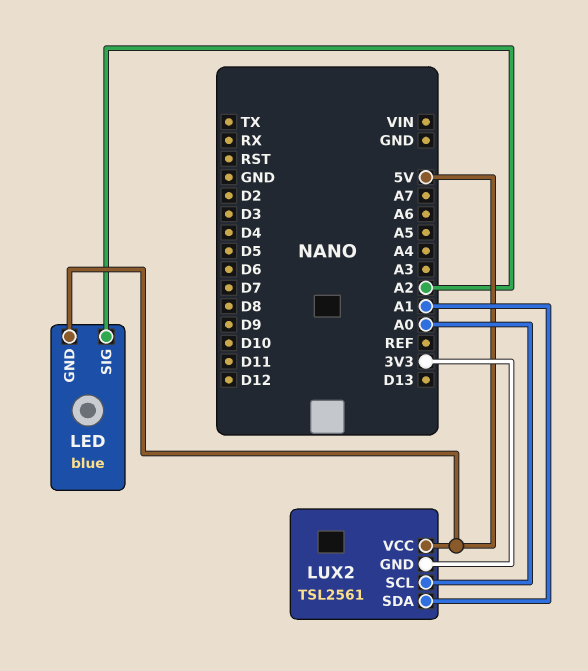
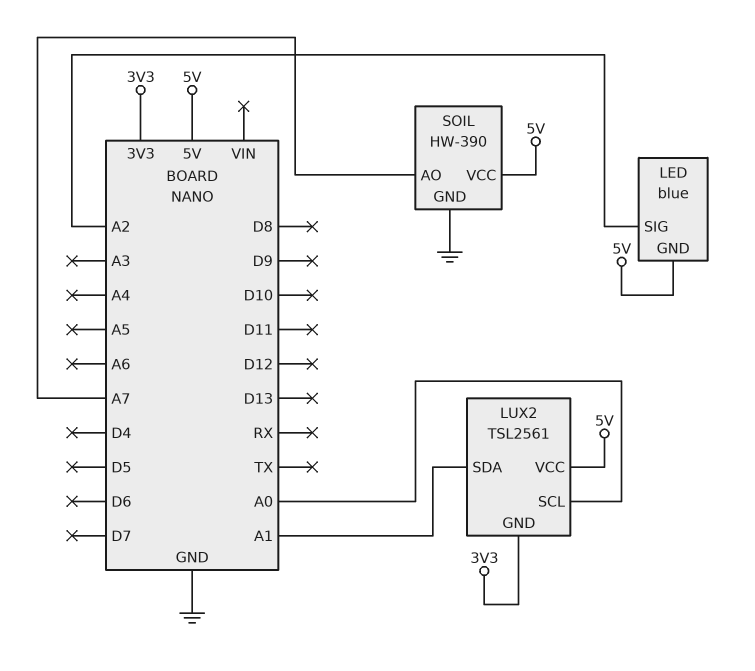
SOIL: none -> HW-390
SOIL pin AO: none -> A7
SOIL pin GND: none -> GND
SOIL pin VCC: none -> 5V

